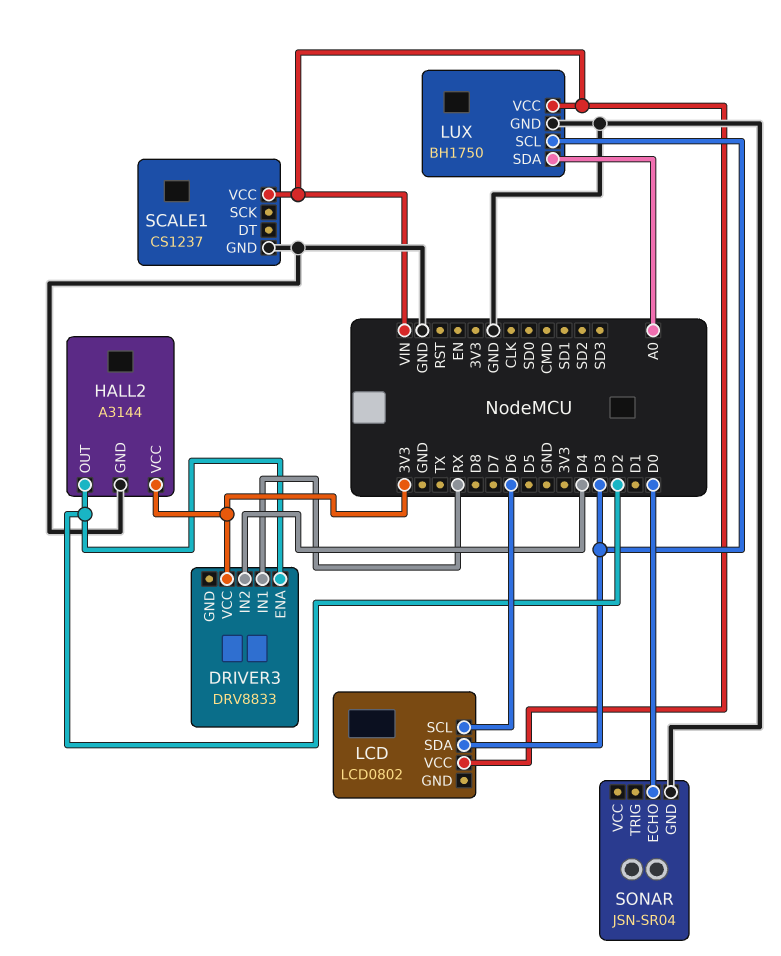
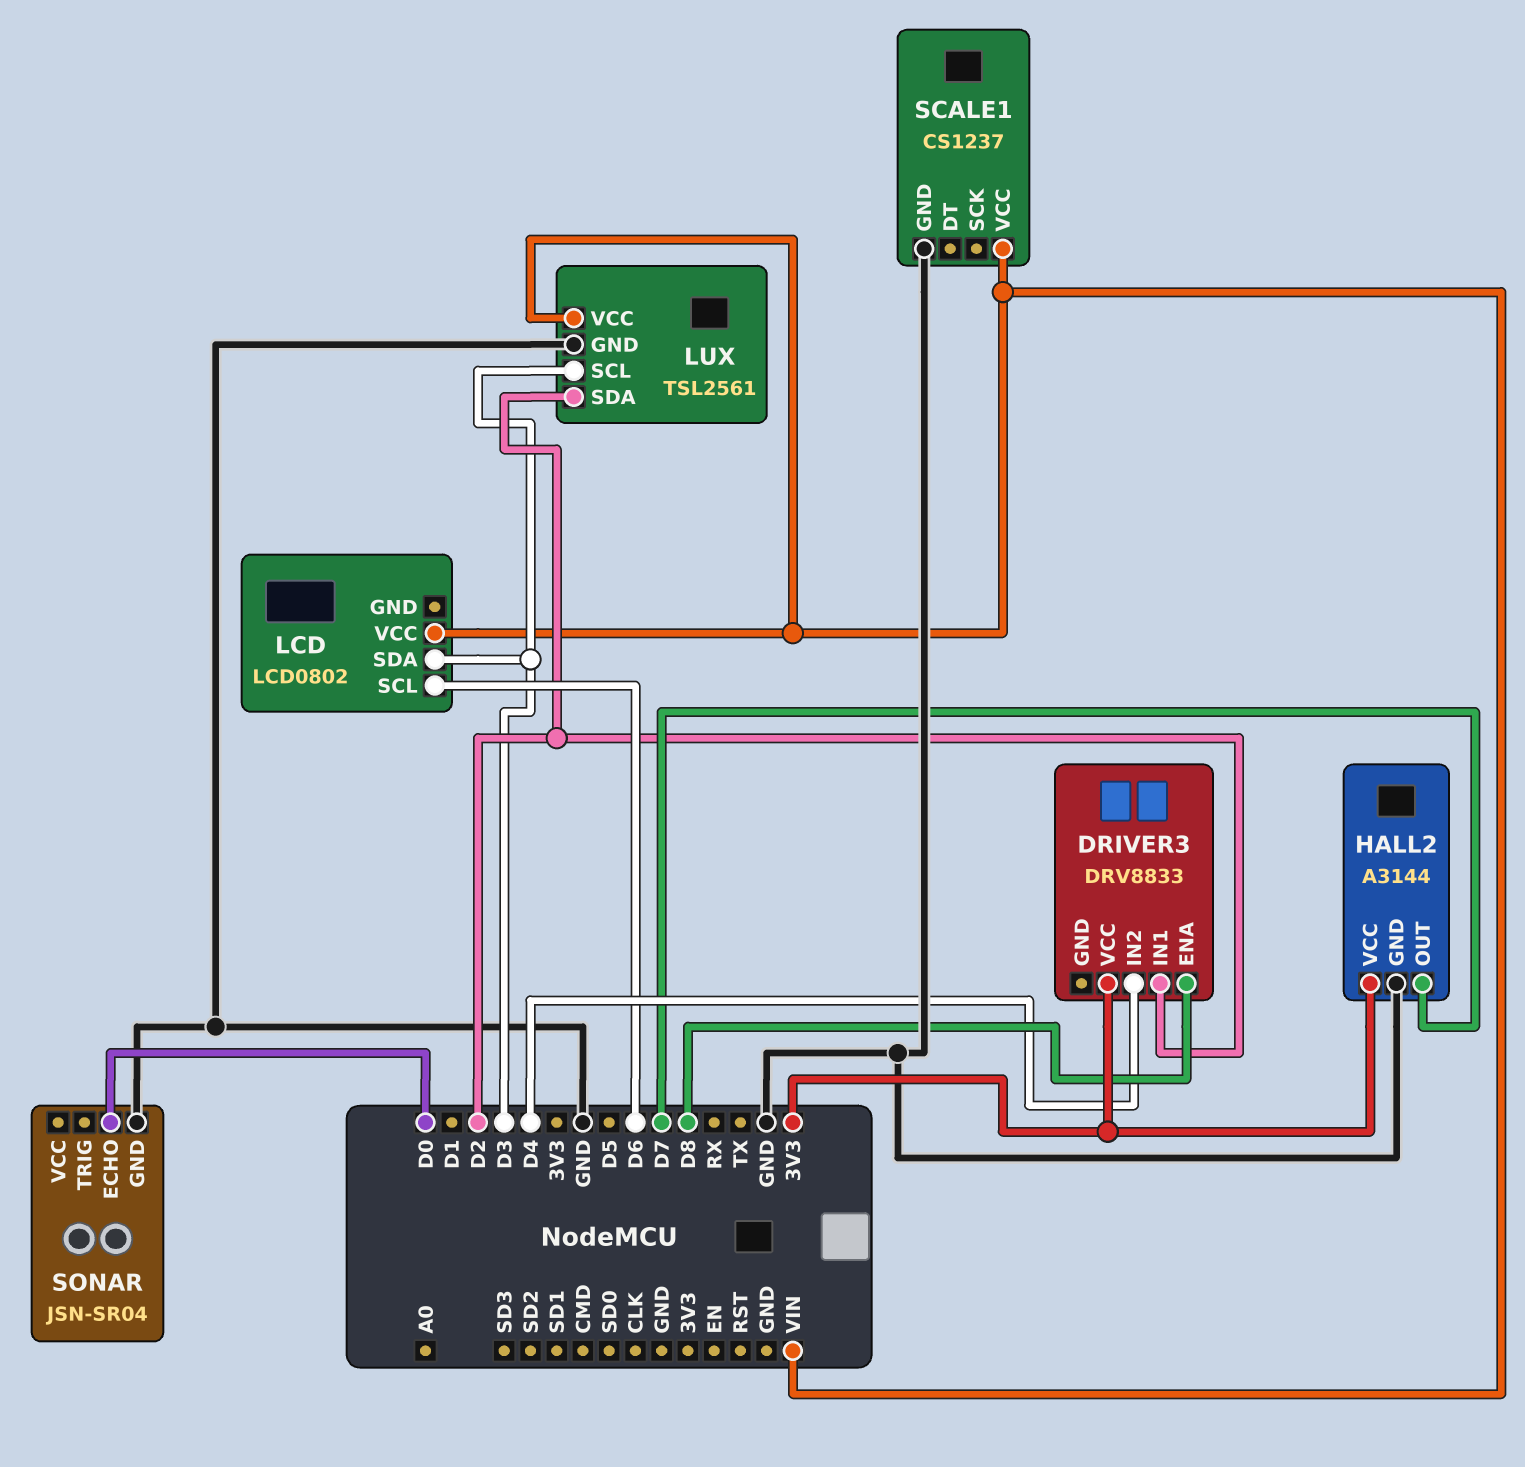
DRIVER3 pin ENA: D2 -> D8
DRIVER3 pin IN1: RX -> D2
HALL2 pin OUT: D2 -> D7
LUX: BH1750 -> TSL2561
LUX pin SDA: A0 -> D2

